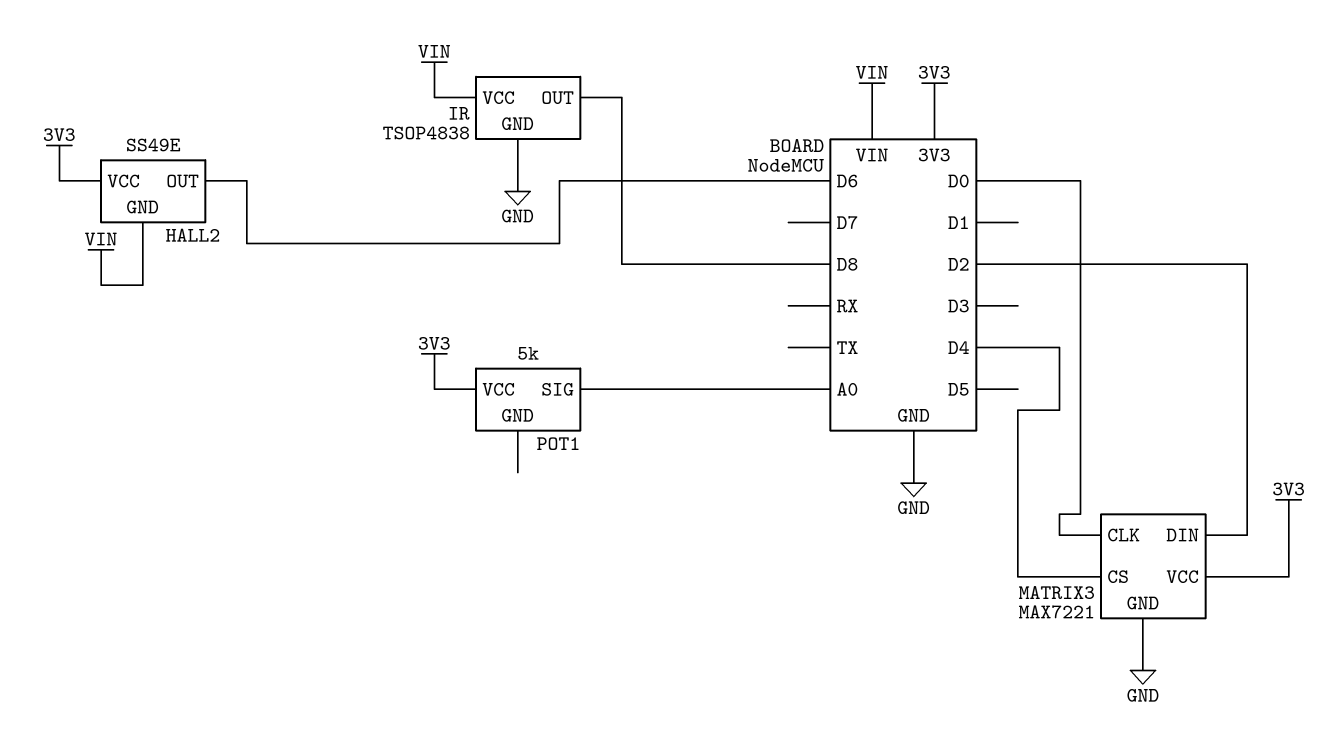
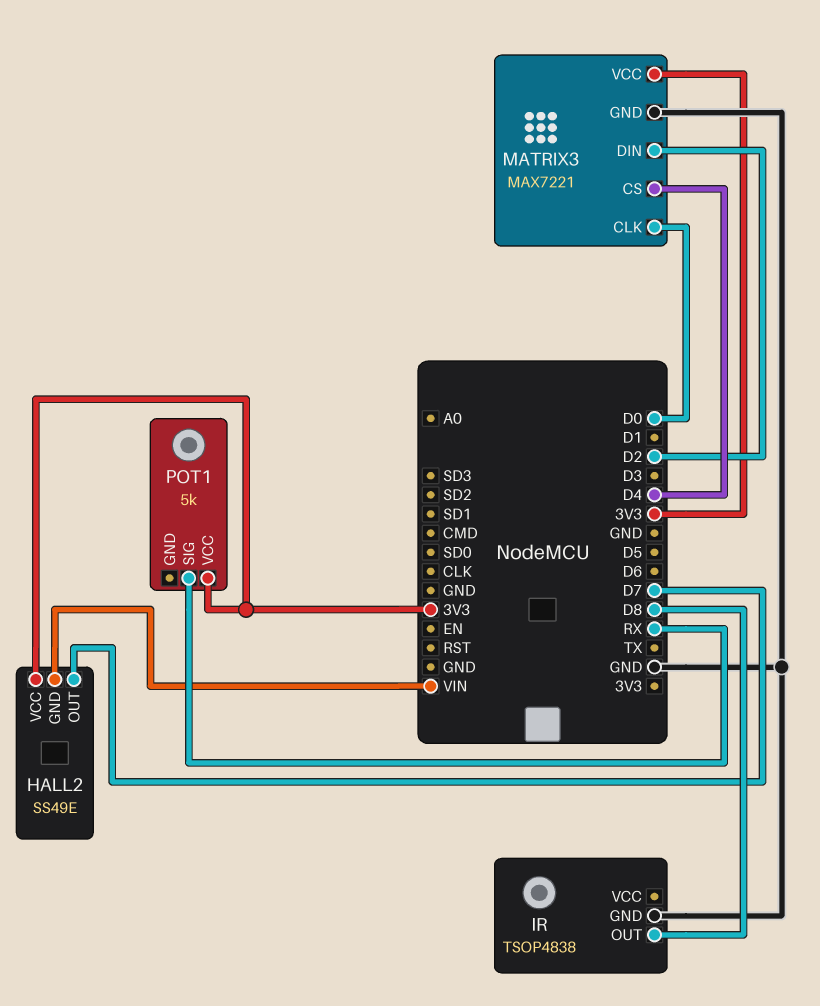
HALL2 pin OUT: D6 -> D7
IR pin VCC: VIN -> none
POT1 pin SIG: A0 -> RX

